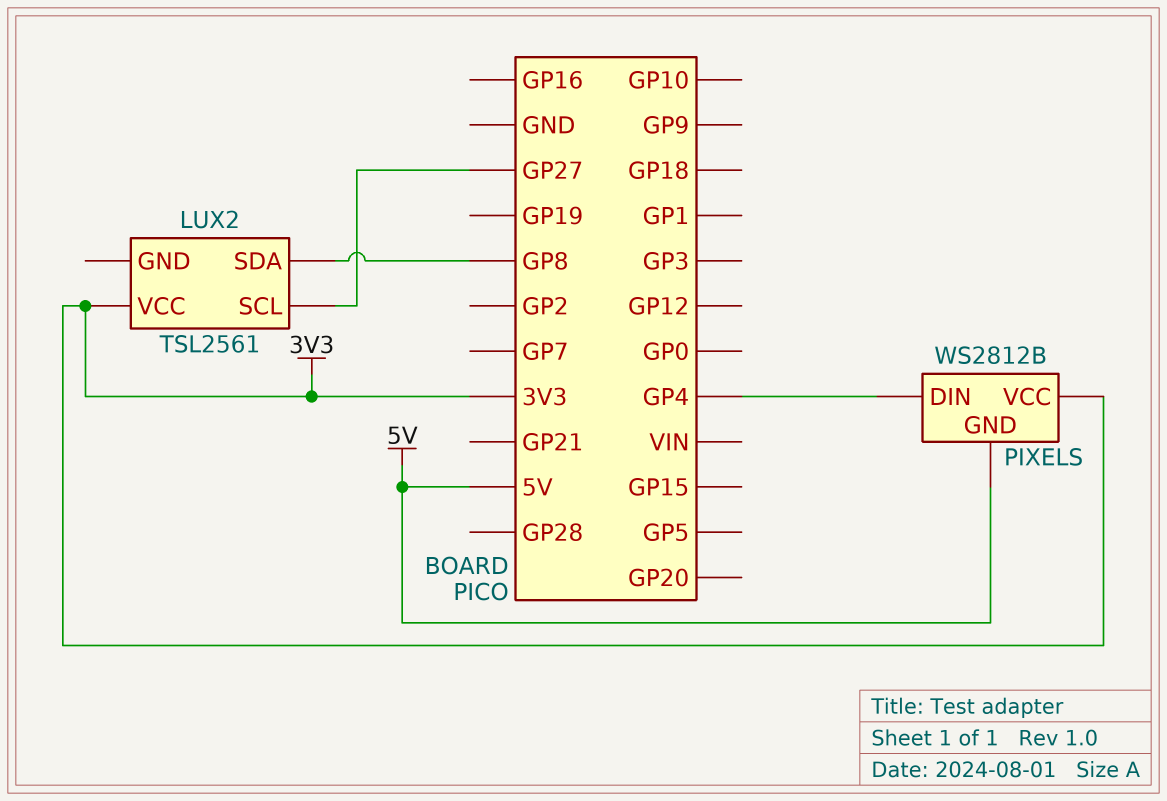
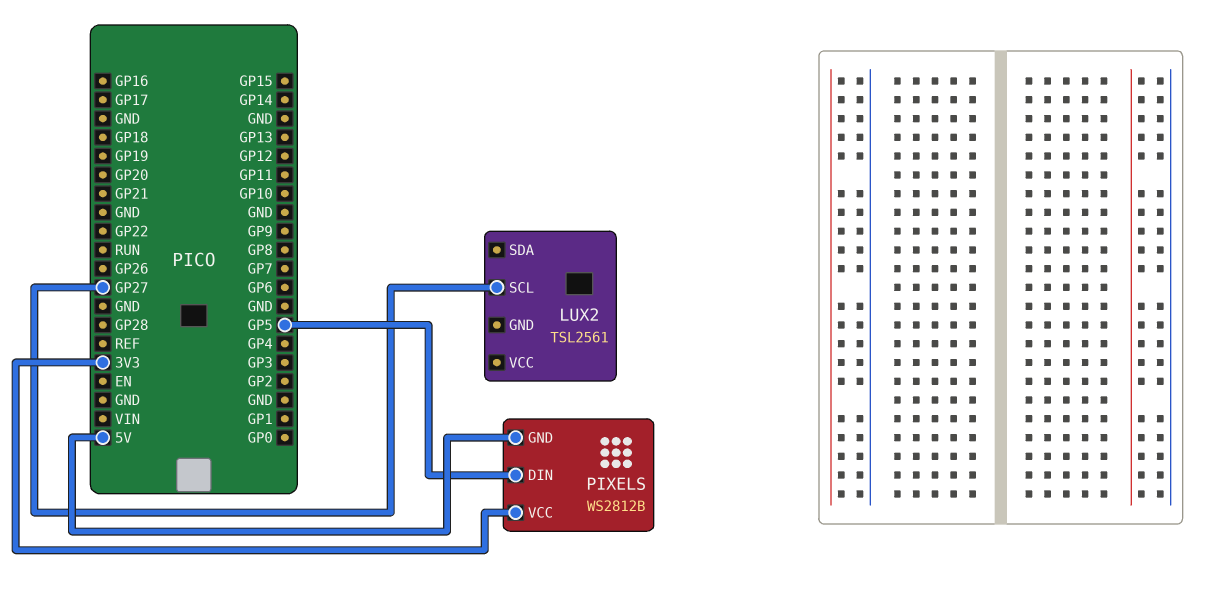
LUX2 pin SDA: GP8 -> none
LUX2 pin VCC: 3V3 -> none
PIXELS pin DIN: GP4 -> GP5

